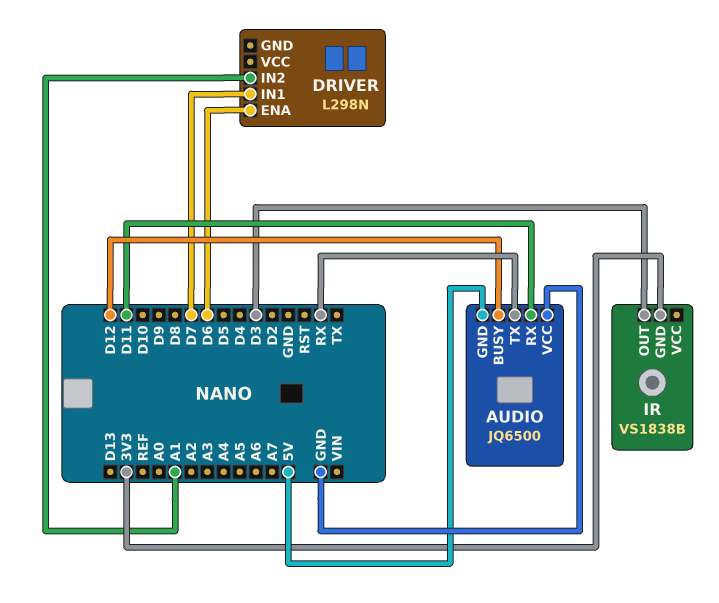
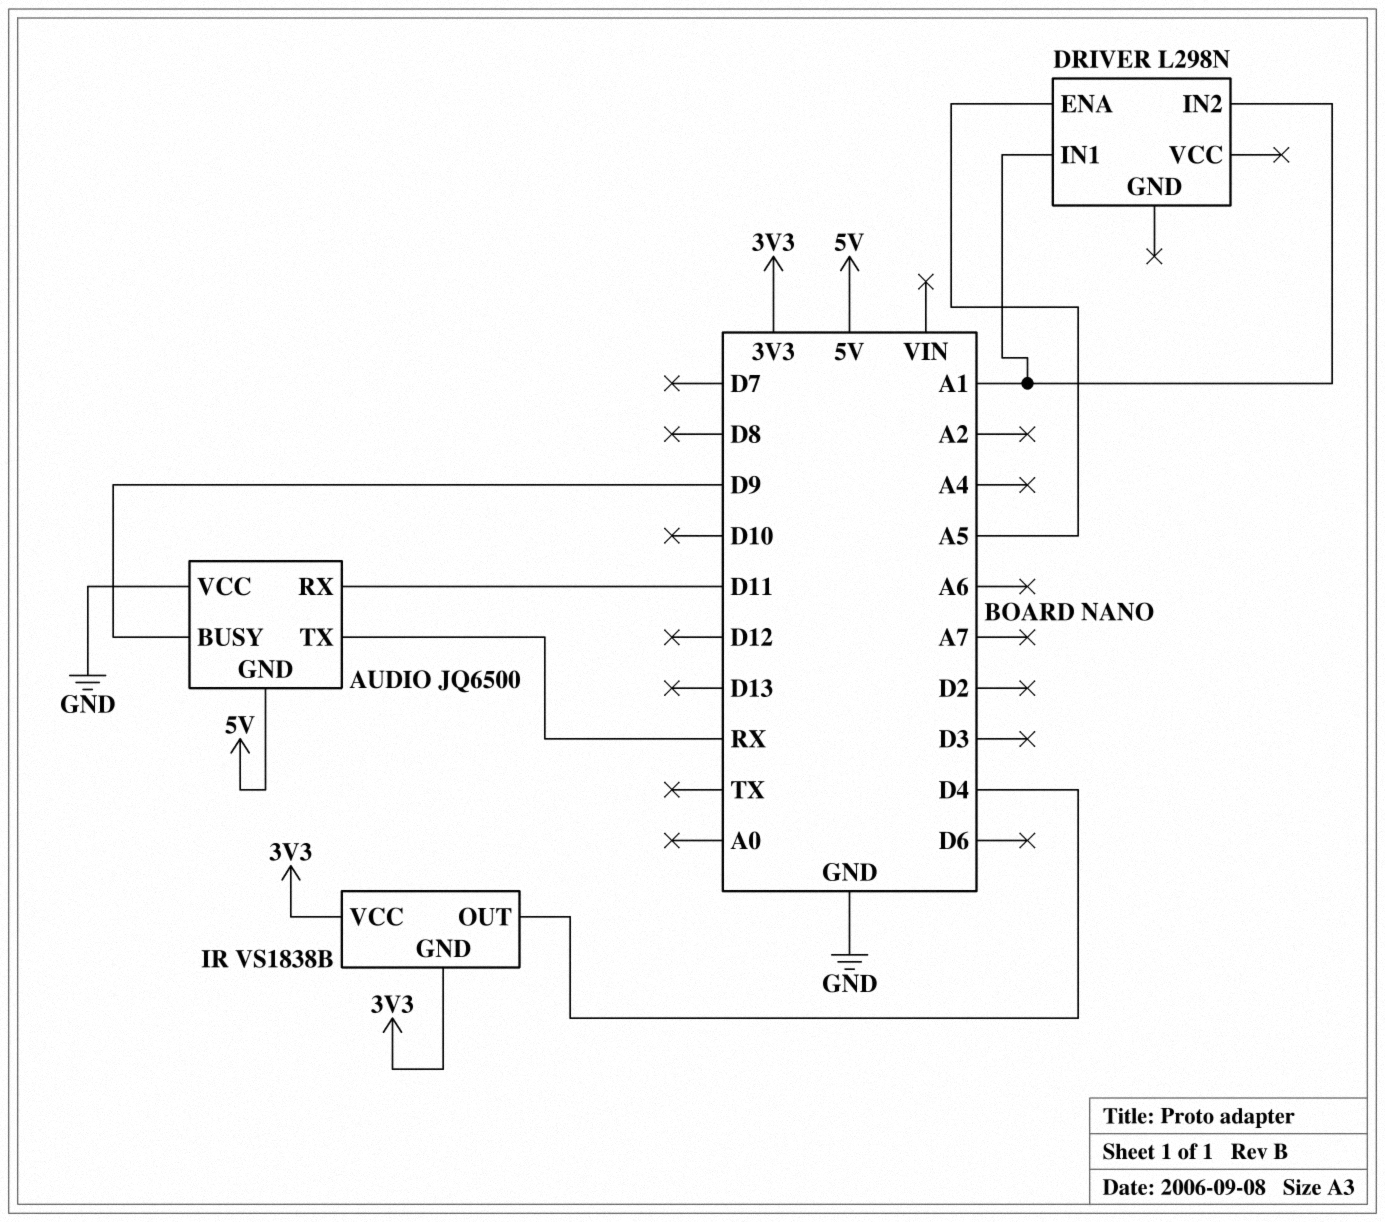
AUDIO pin BUSY: D12 -> D9
DRIVER pin ENA: D6 -> A5
DRIVER pin IN1: D7 -> A1
IR pin OUT: D3 -> D4
IR pin VCC: none -> 3V3

